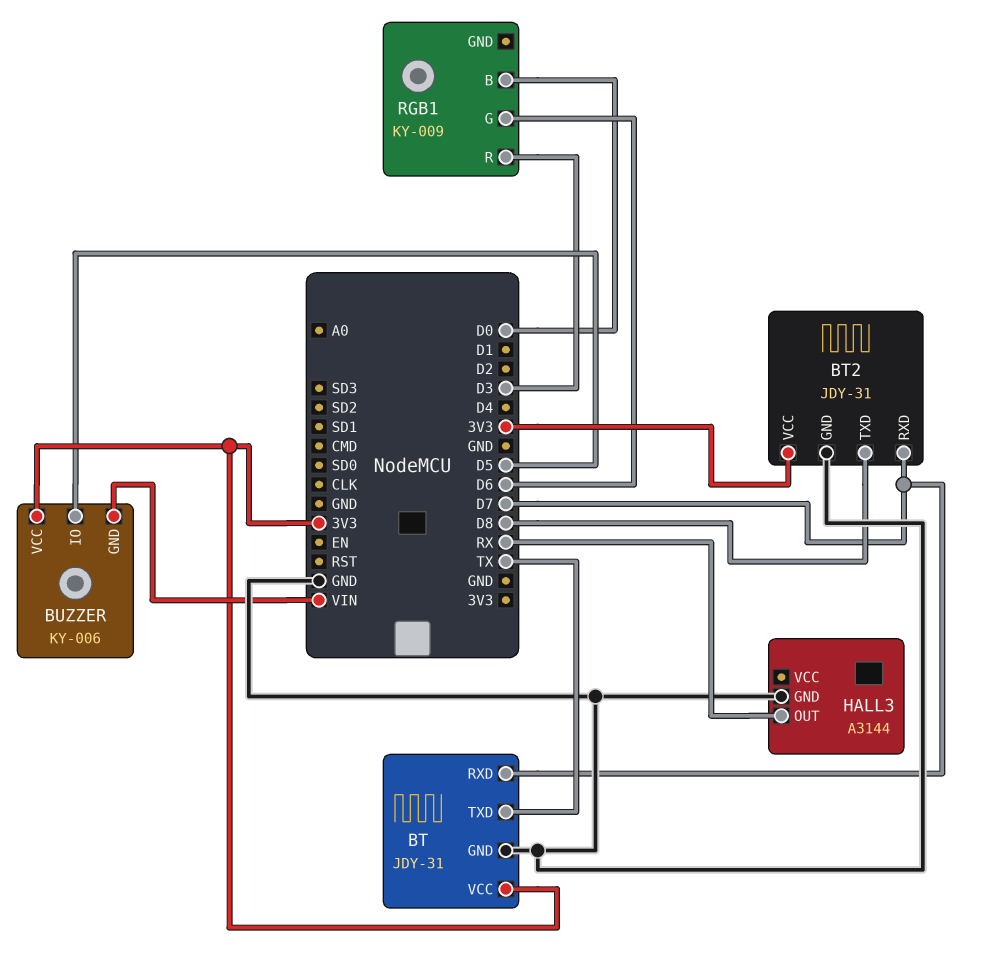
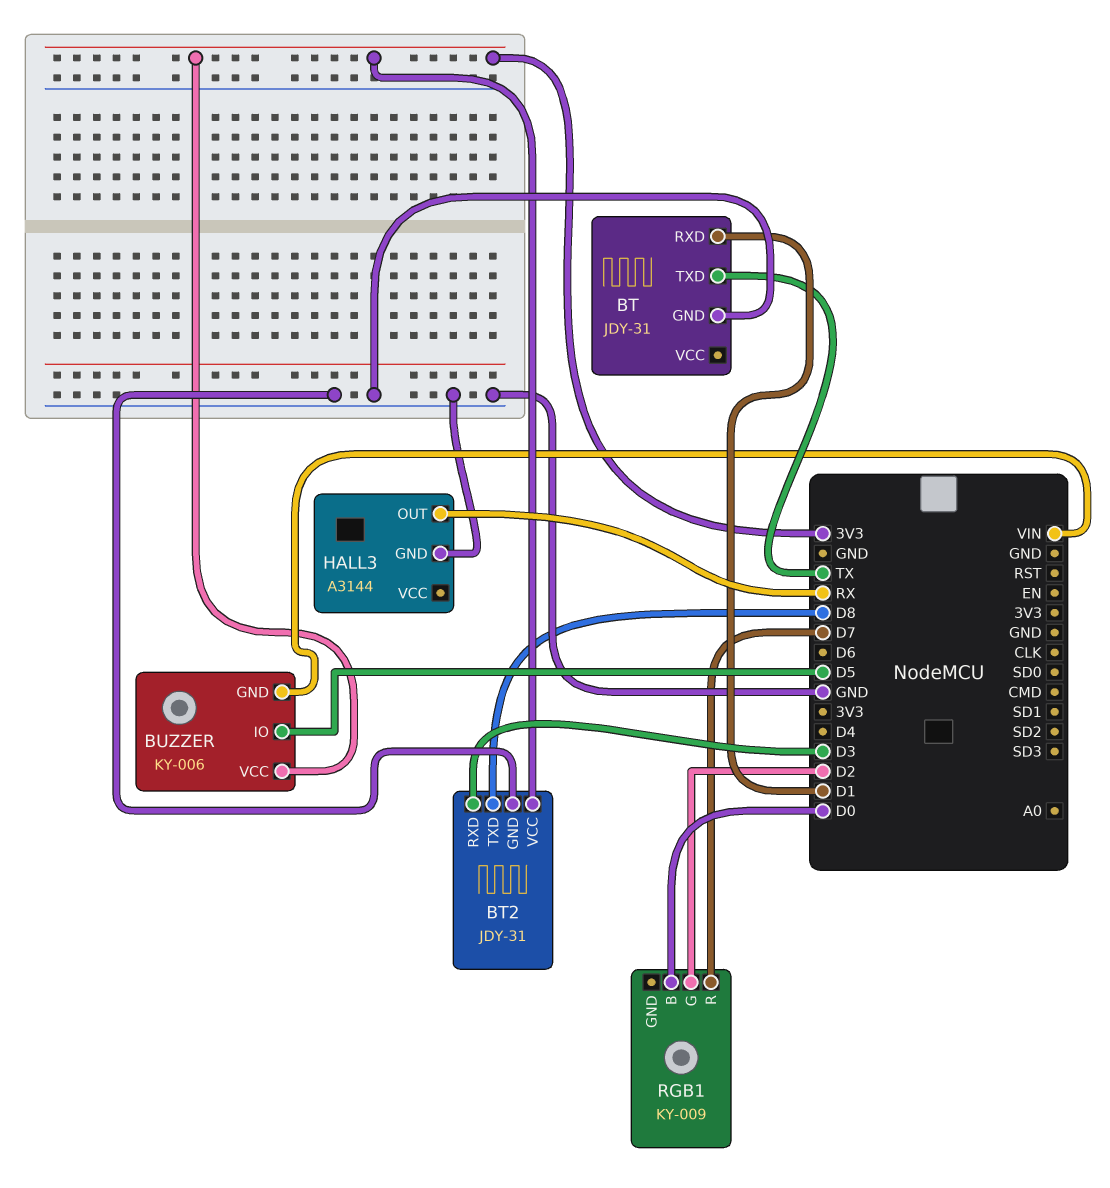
BT pin RXD: D7 -> D1
BT pin VCC: 3V3 -> none
BT2 pin RXD: D7 -> D3
RGB1 pin G: D6 -> D2
RGB1 pin R: D3 -> D7

